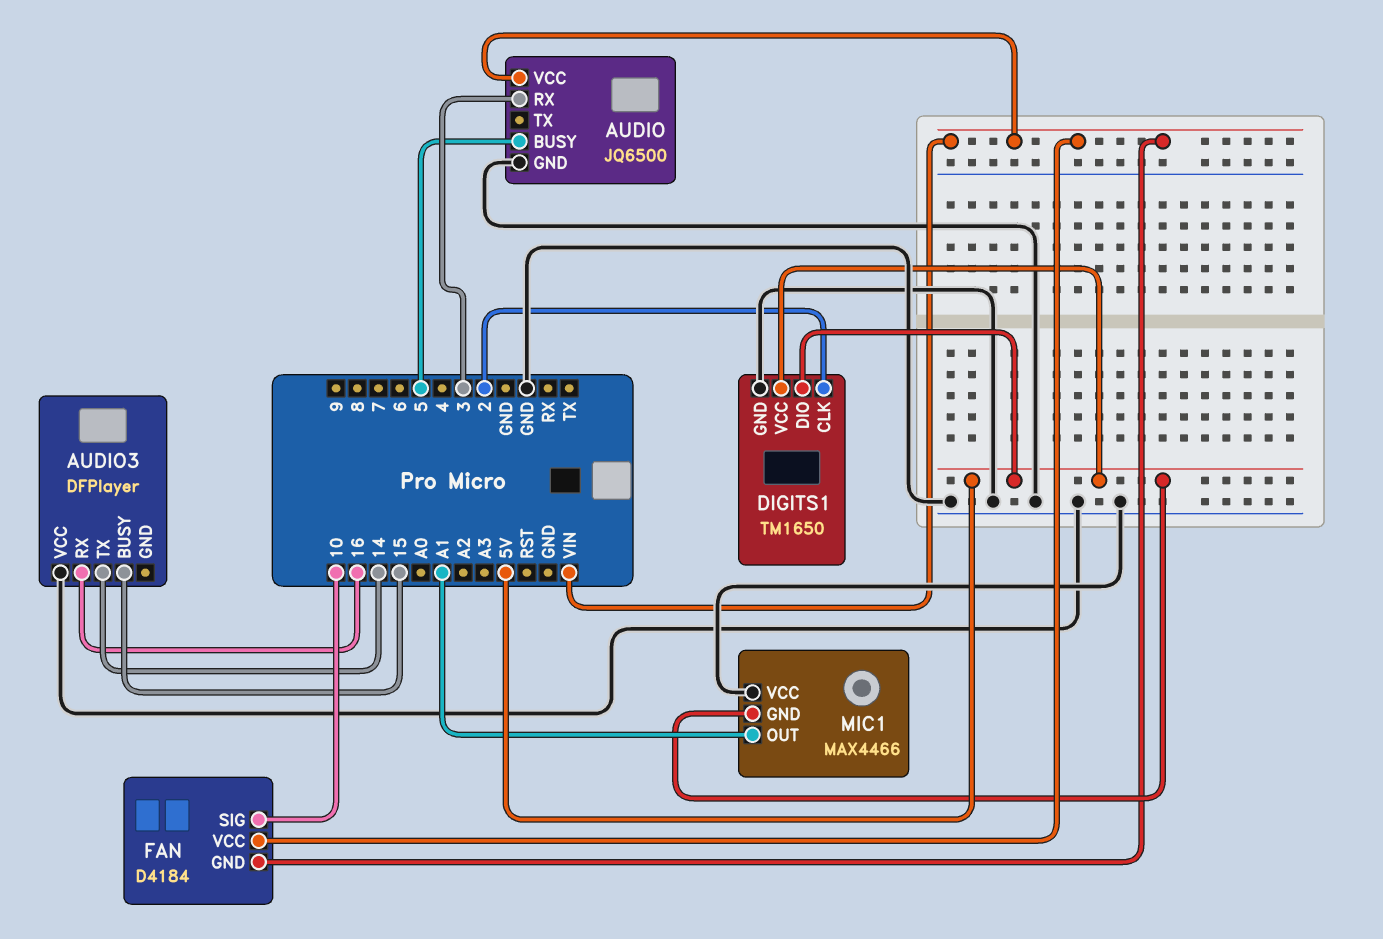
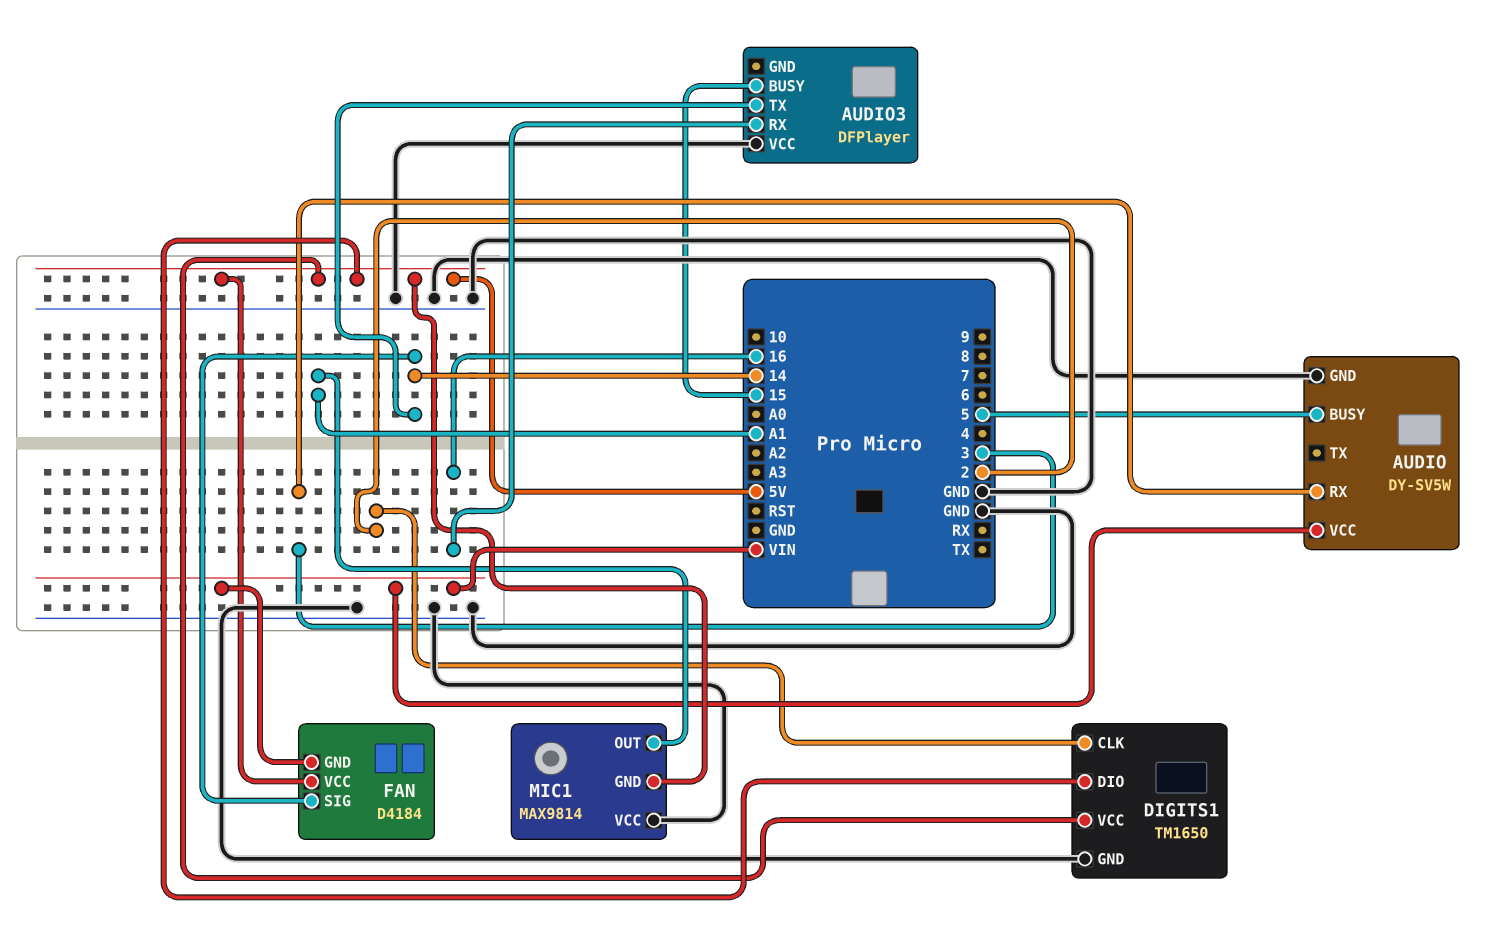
AUDIO: JQ6500 -> DY-SV5W
FAN pin SIG: 10 -> 14
FAN pin VCC: VIN -> 5V
MIC1: MAX4466 -> MAX9814

